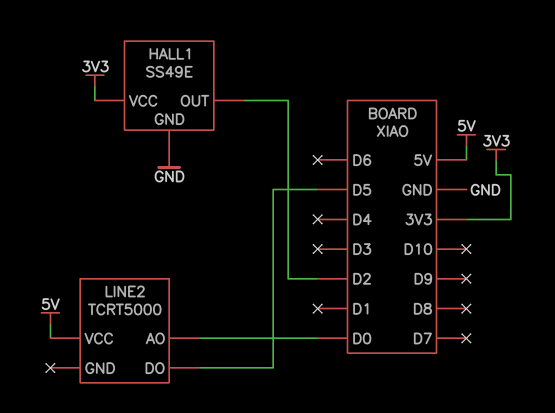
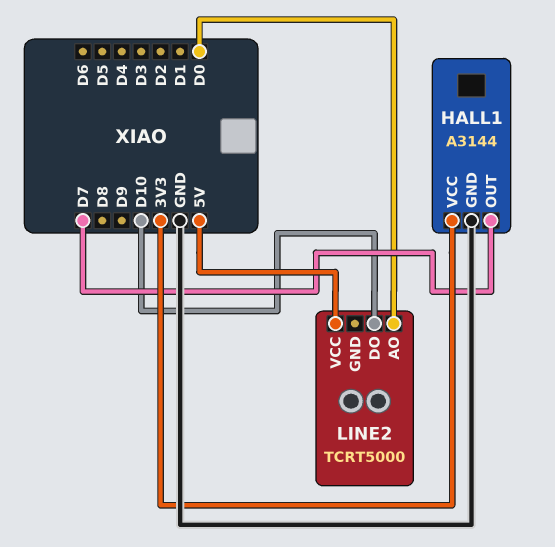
HALL1: SS49E -> A3144
HALL1 pin OUT: D2 -> D7
LINE2 pin DO: D5 -> D10

